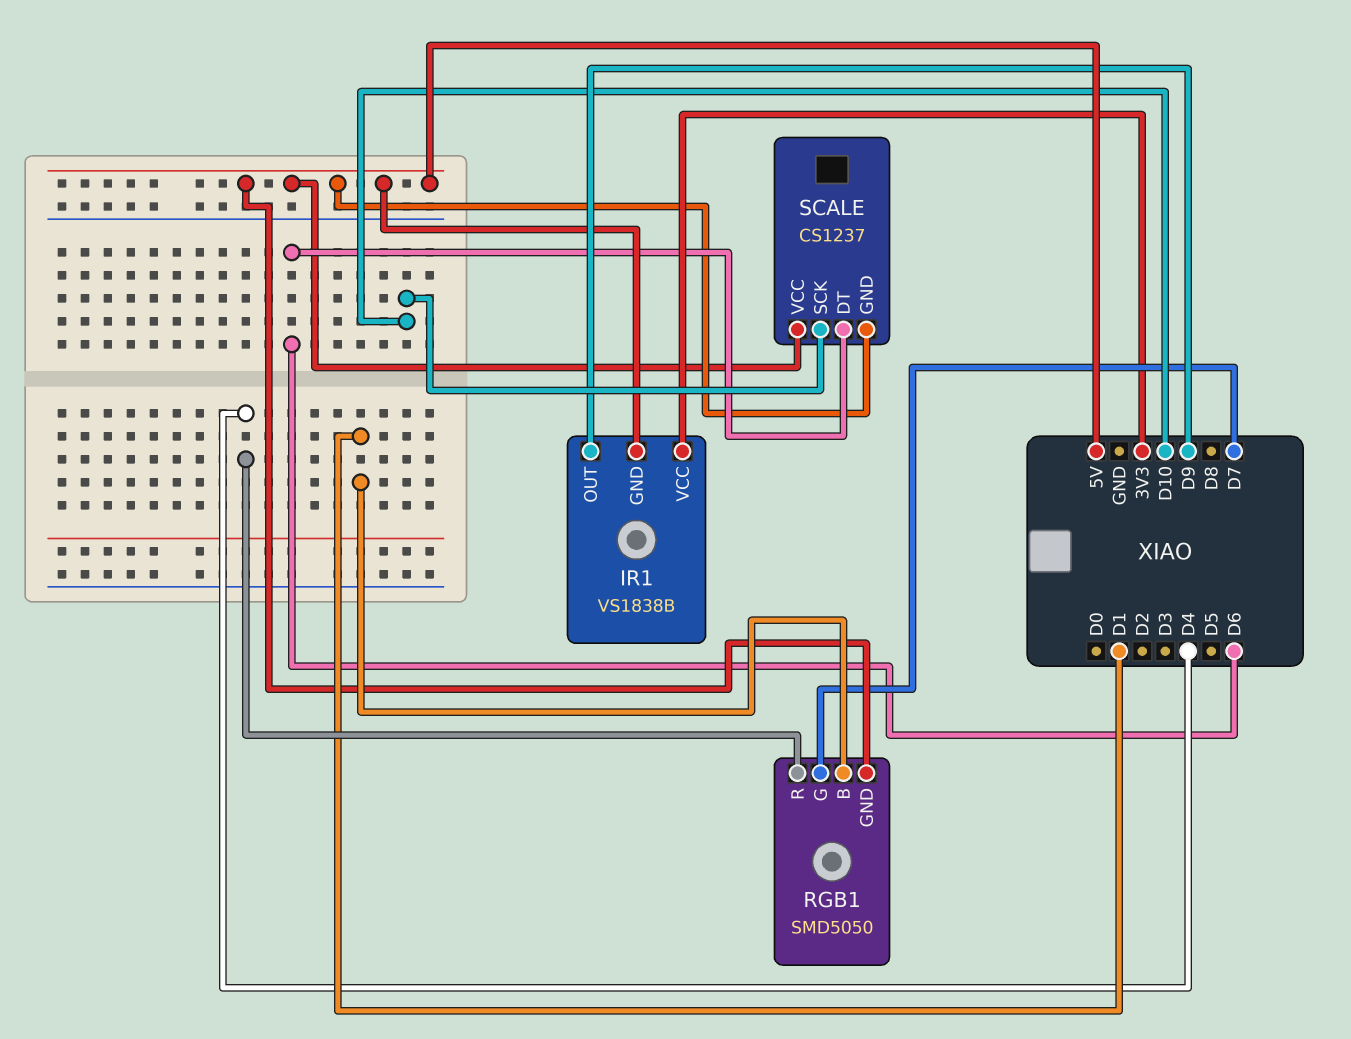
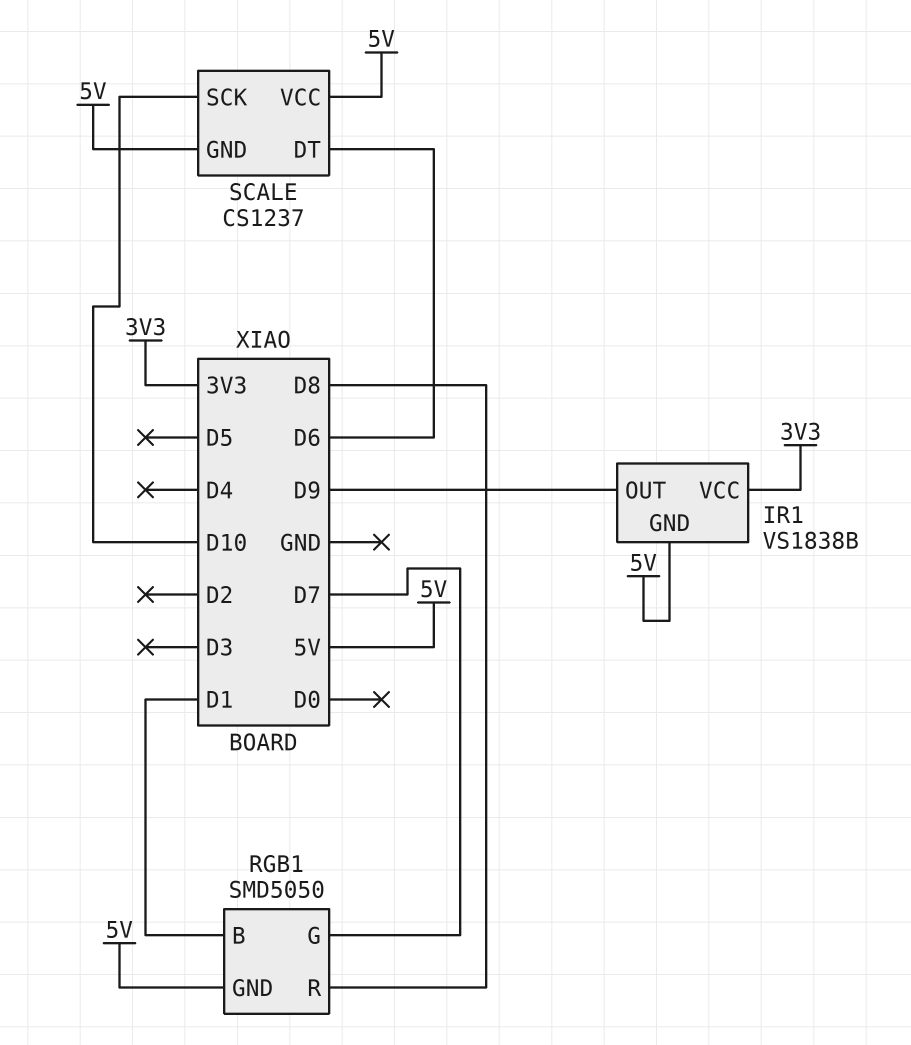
RGB1 pin R: D4 -> D8

